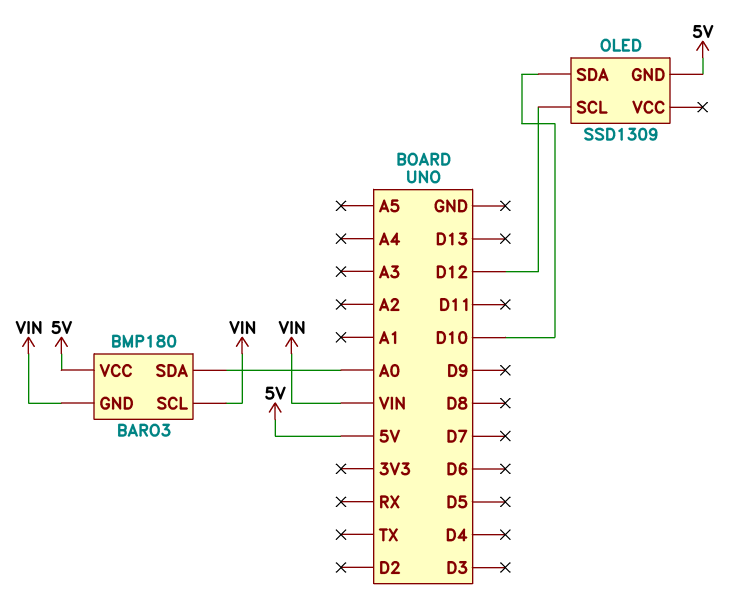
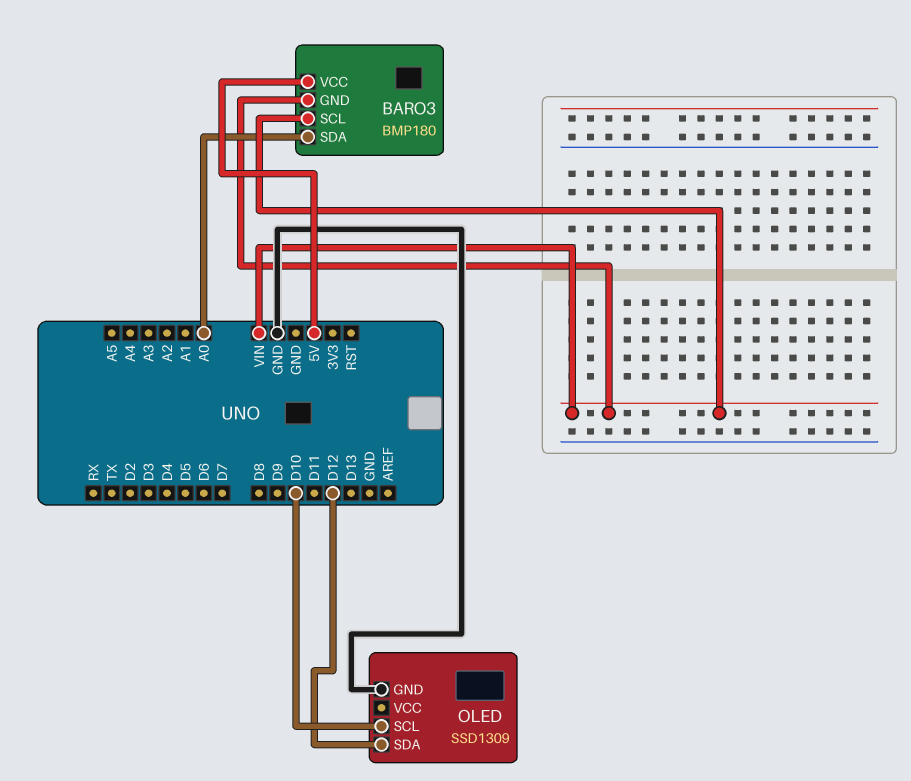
OLED pin GND: 5V -> GND
OLED pin SCL: D12 -> D10
OLED pin SDA: D10 -> D12

